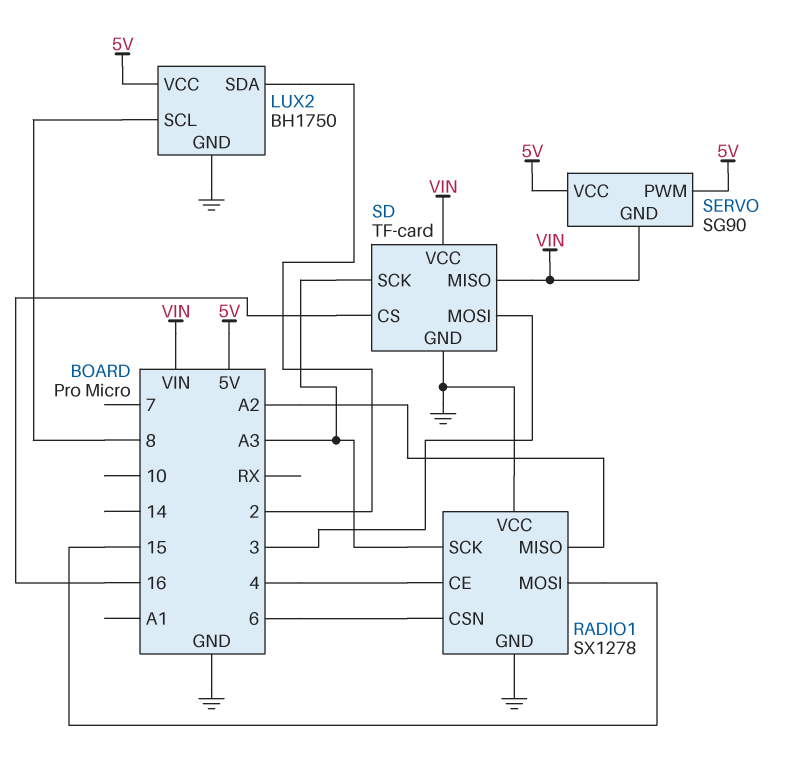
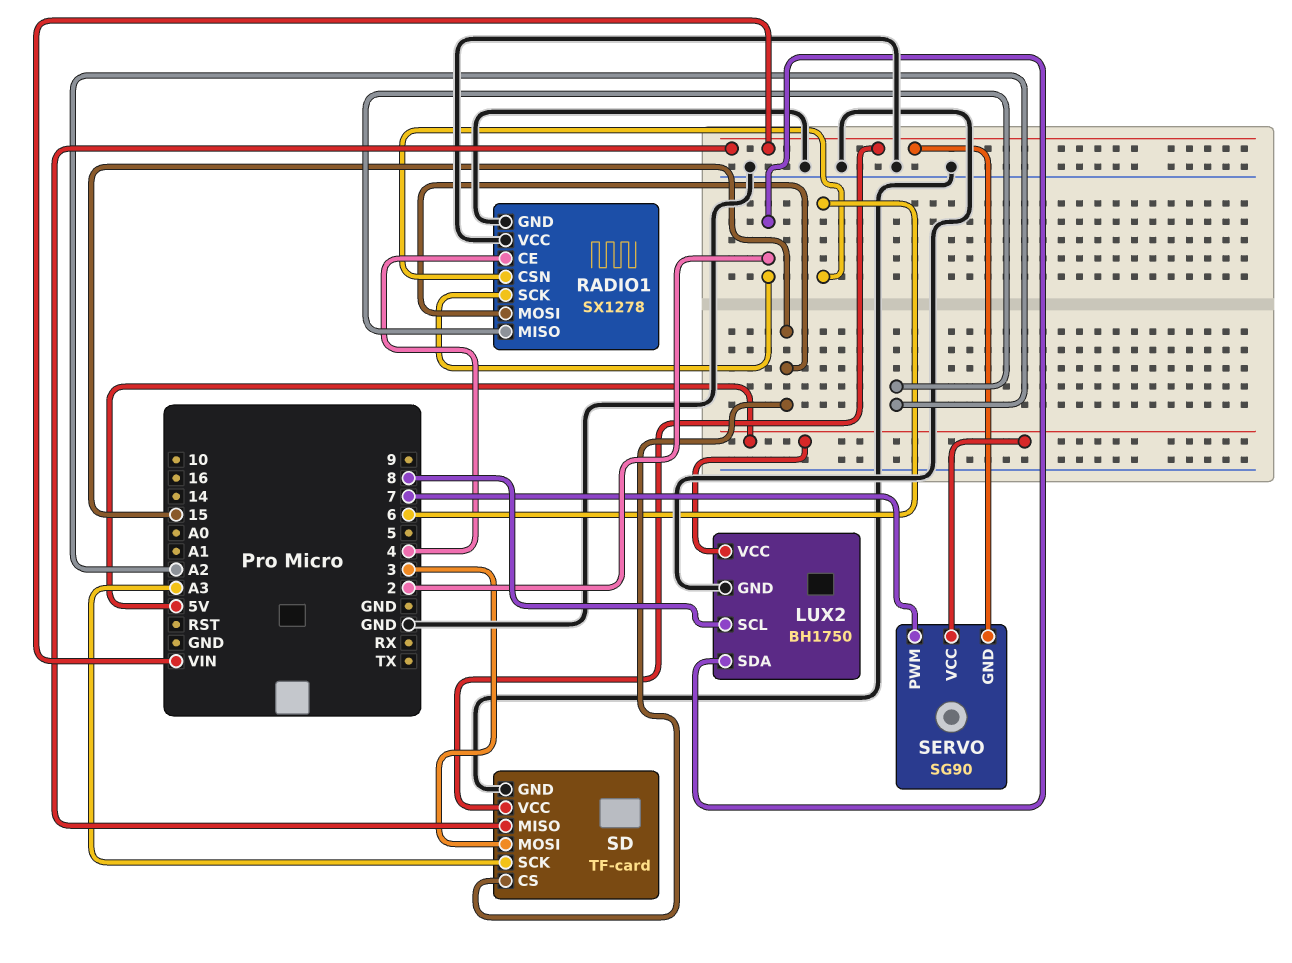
RADIO1 pin SCK: A3 -> 2
SD pin CS: 16 -> 15
SERVO pin PWM: 5V -> 7

